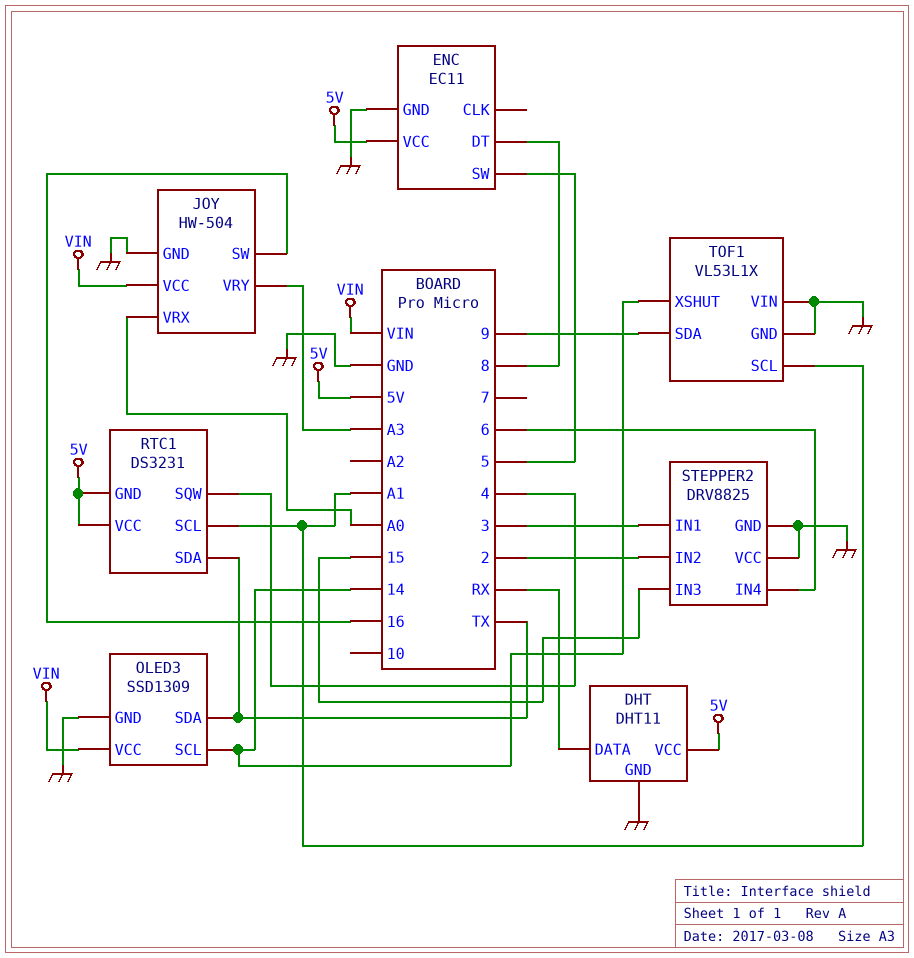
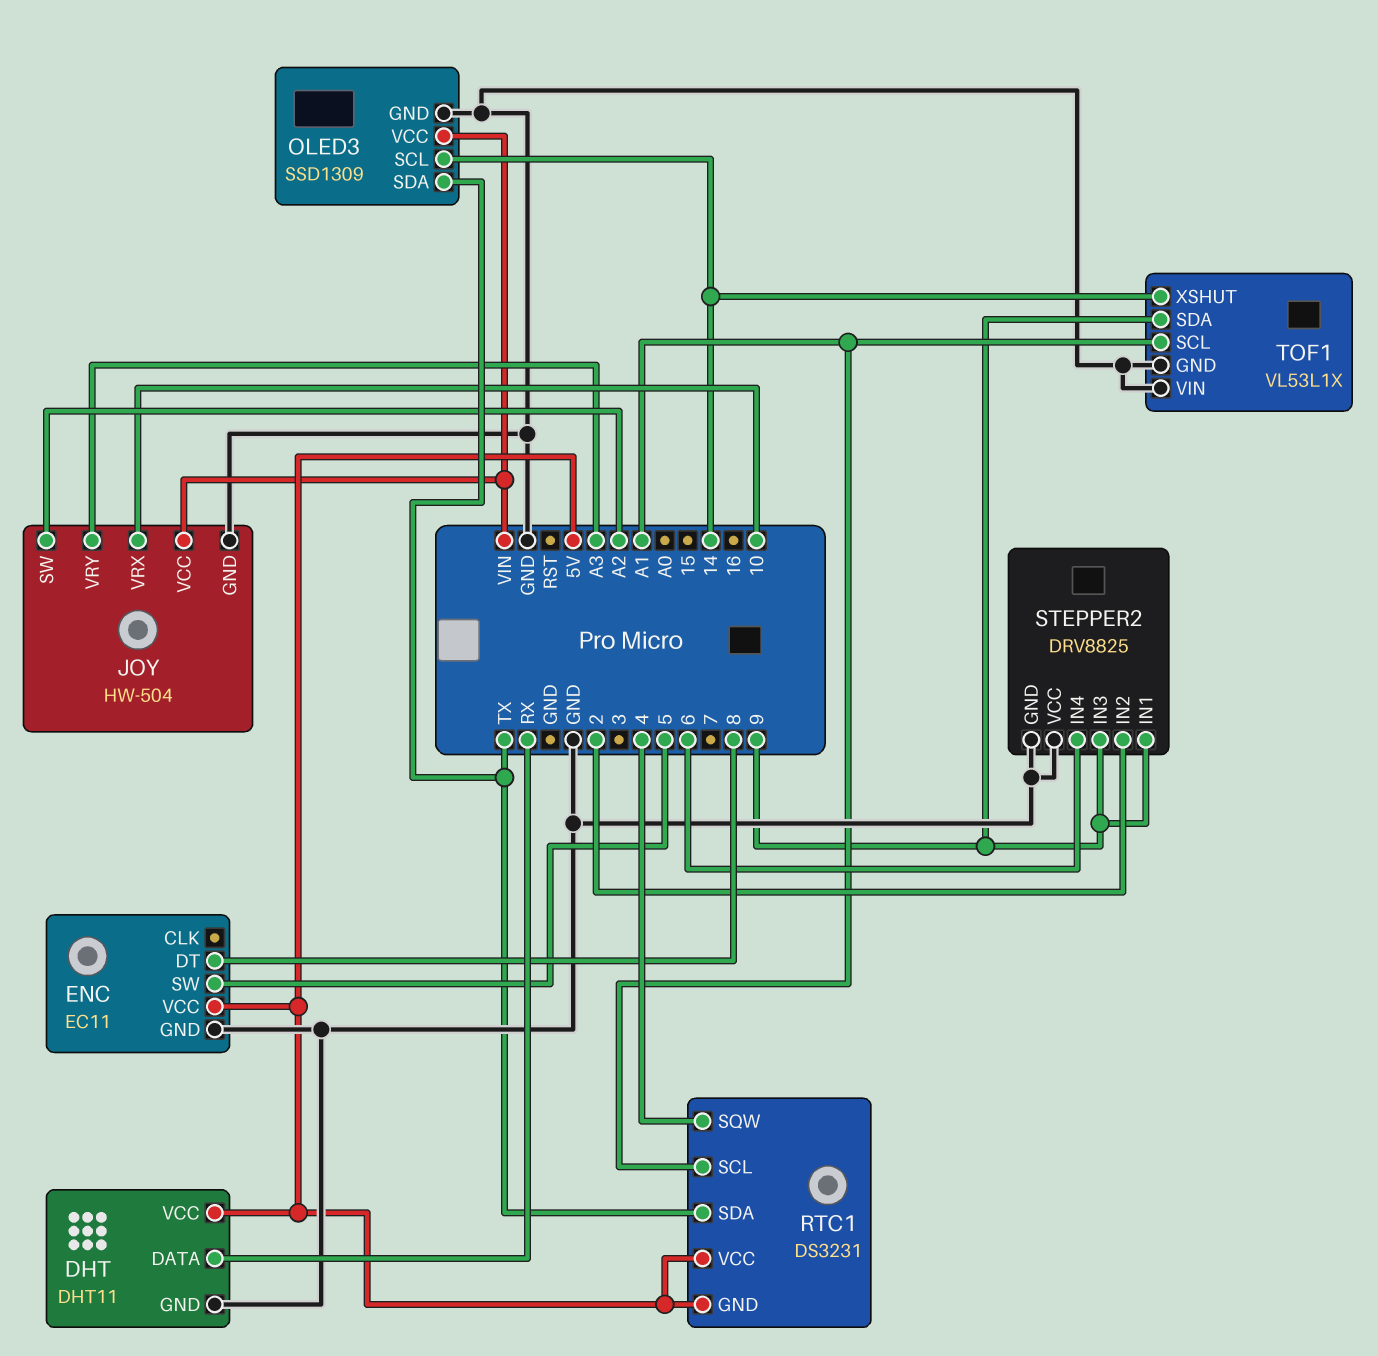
JOY pin SW: 16 -> A2
JOY pin VRX: A0 -> 10
STEPPER2 pin IN1: 3 -> 9
STEPPER2 pin IN3: 15 -> 9

